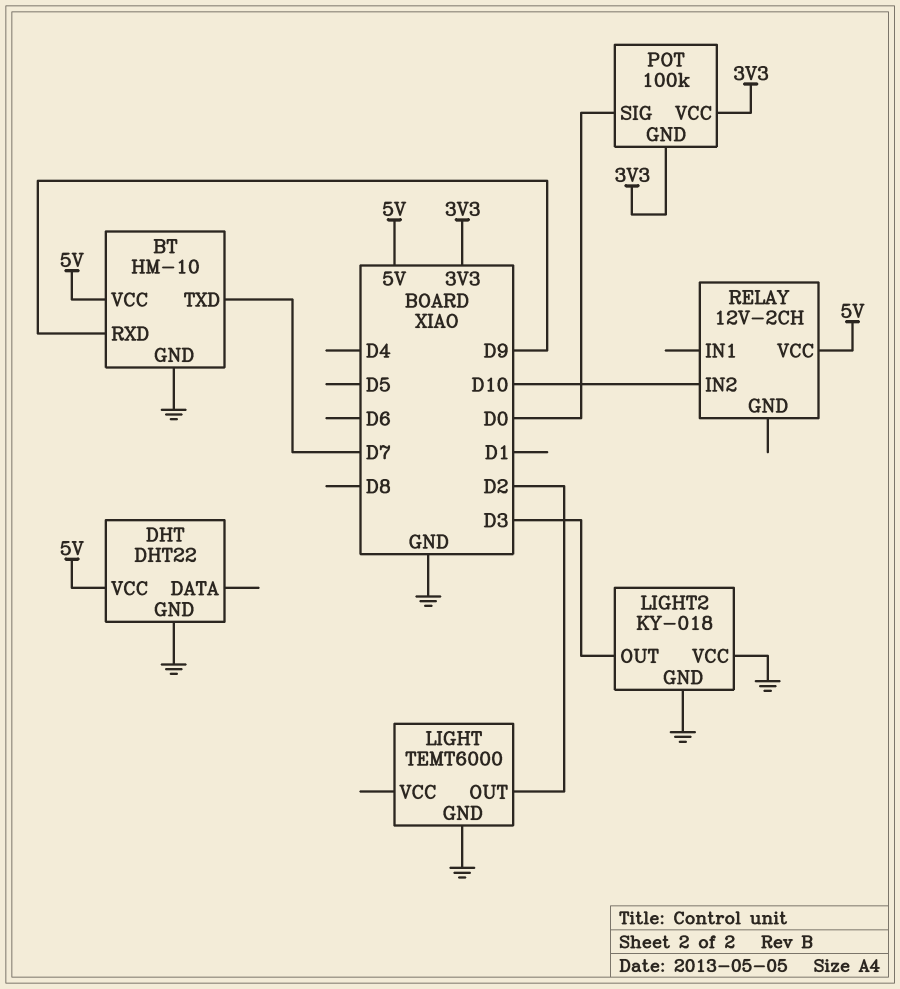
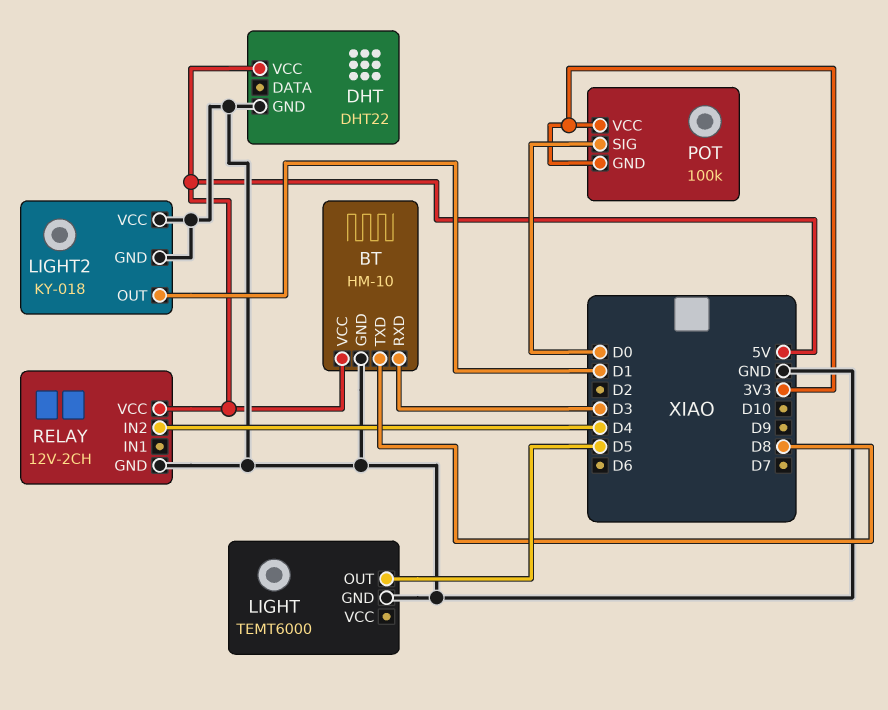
BT pin RXD: D9 -> D3
BT pin TXD: D7 -> D8
LIGHT pin OUT: D2 -> D5
LIGHT2 pin OUT: D3 -> D1
RELAY pin GND: none -> GND
RELAY pin IN2: D10 -> D4

